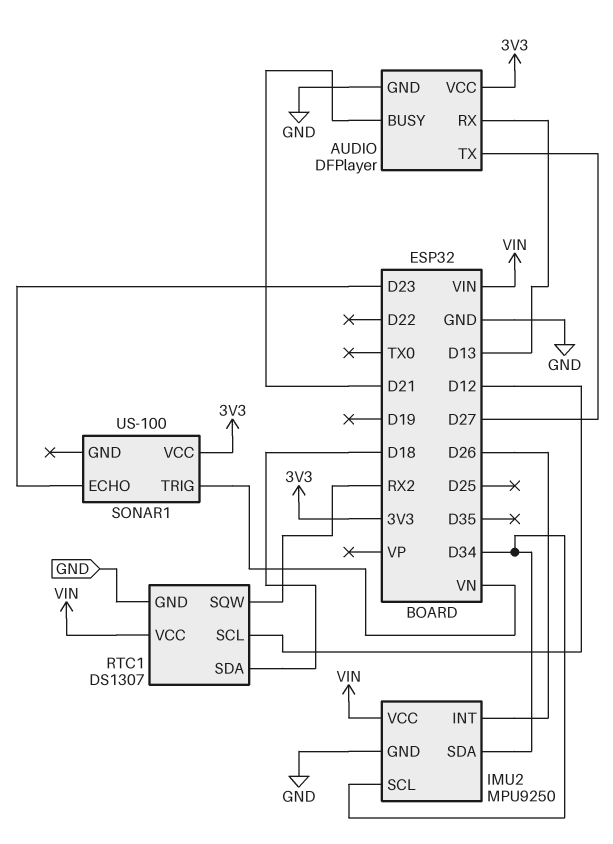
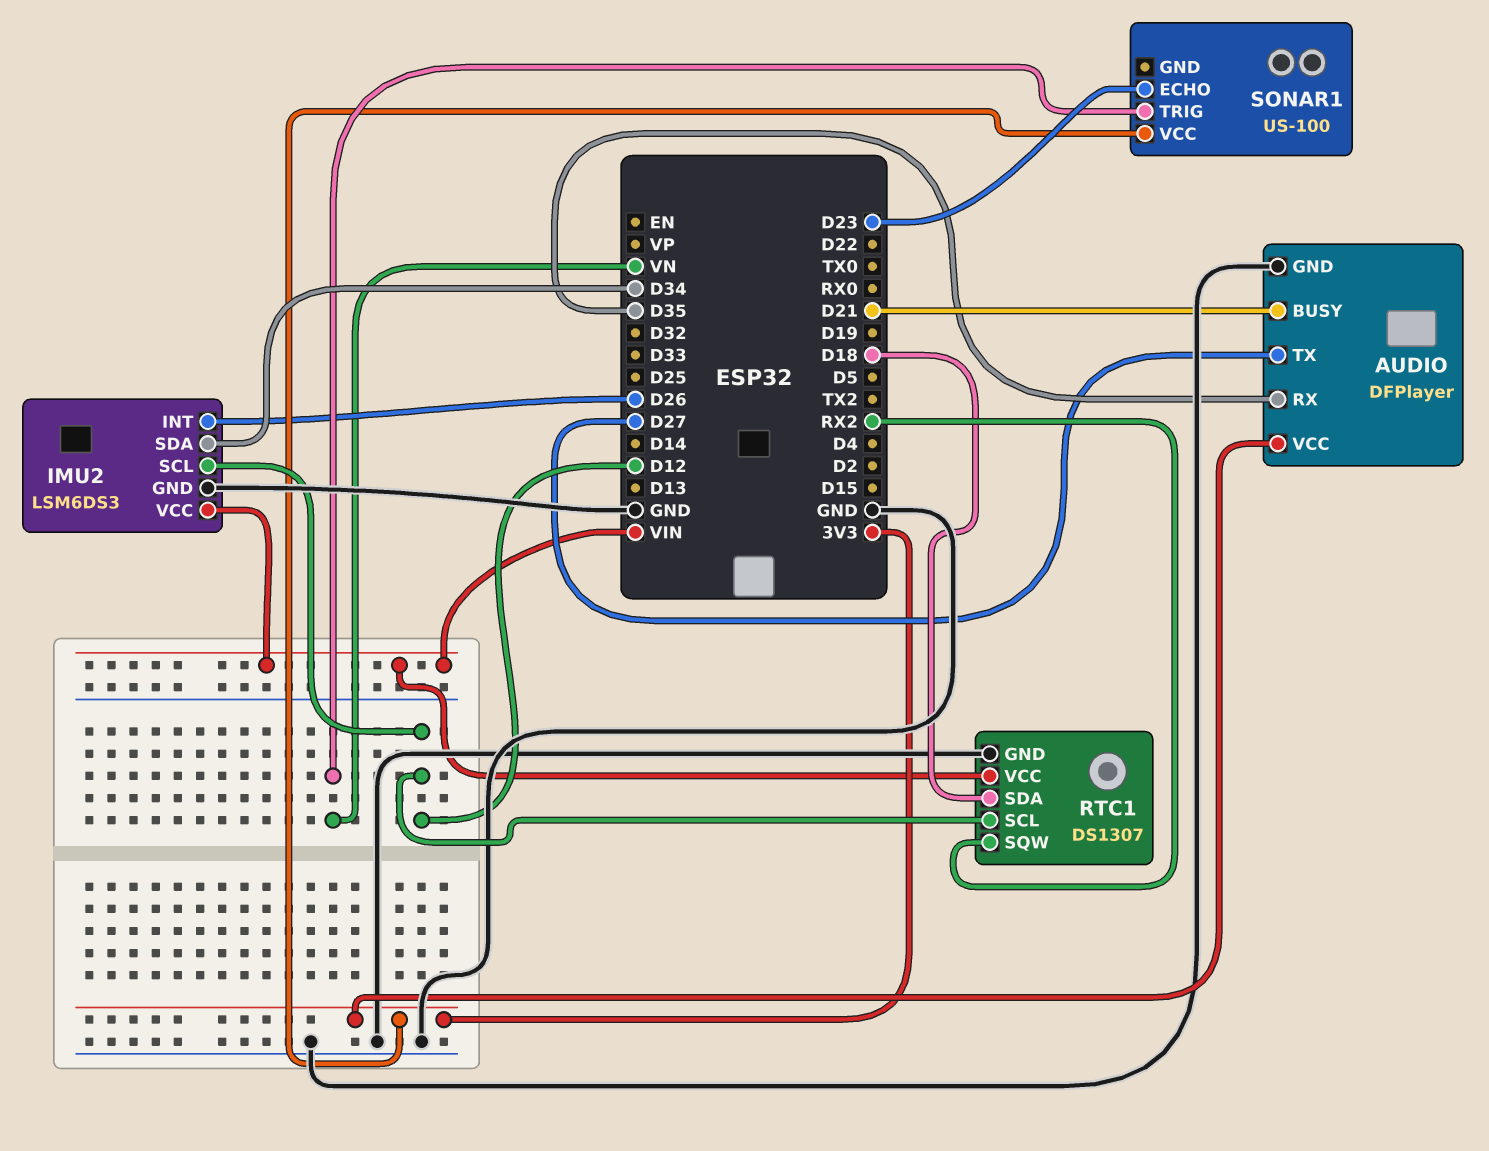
AUDIO pin RX: D13 -> D35
IMU2: MPU9250 -> LSM6DS3
IMU2 pin SCL: D34 -> D12

